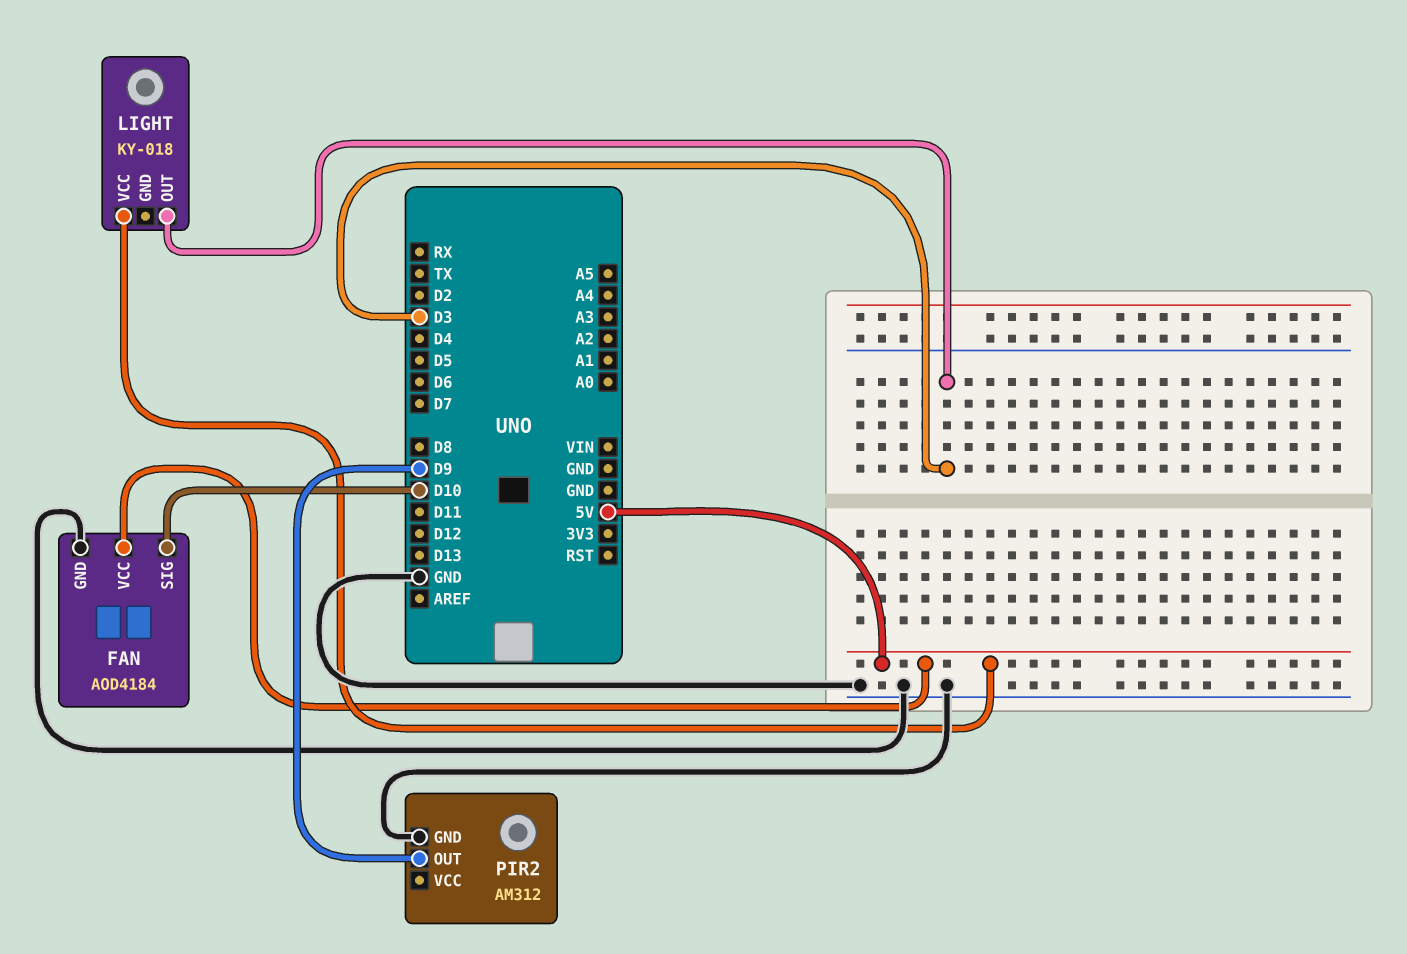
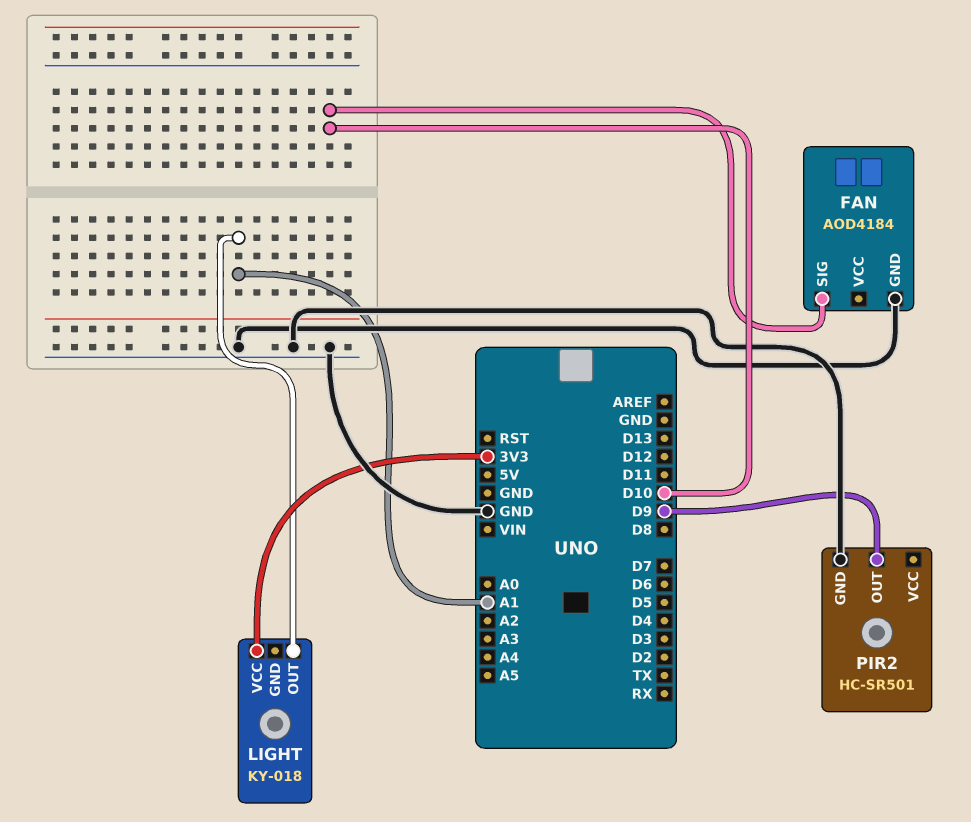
FAN pin VCC: 5V -> none
LIGHT pin OUT: D3 -> A1
LIGHT pin VCC: 5V -> 3V3
PIR2: AM312 -> HC-SR501

